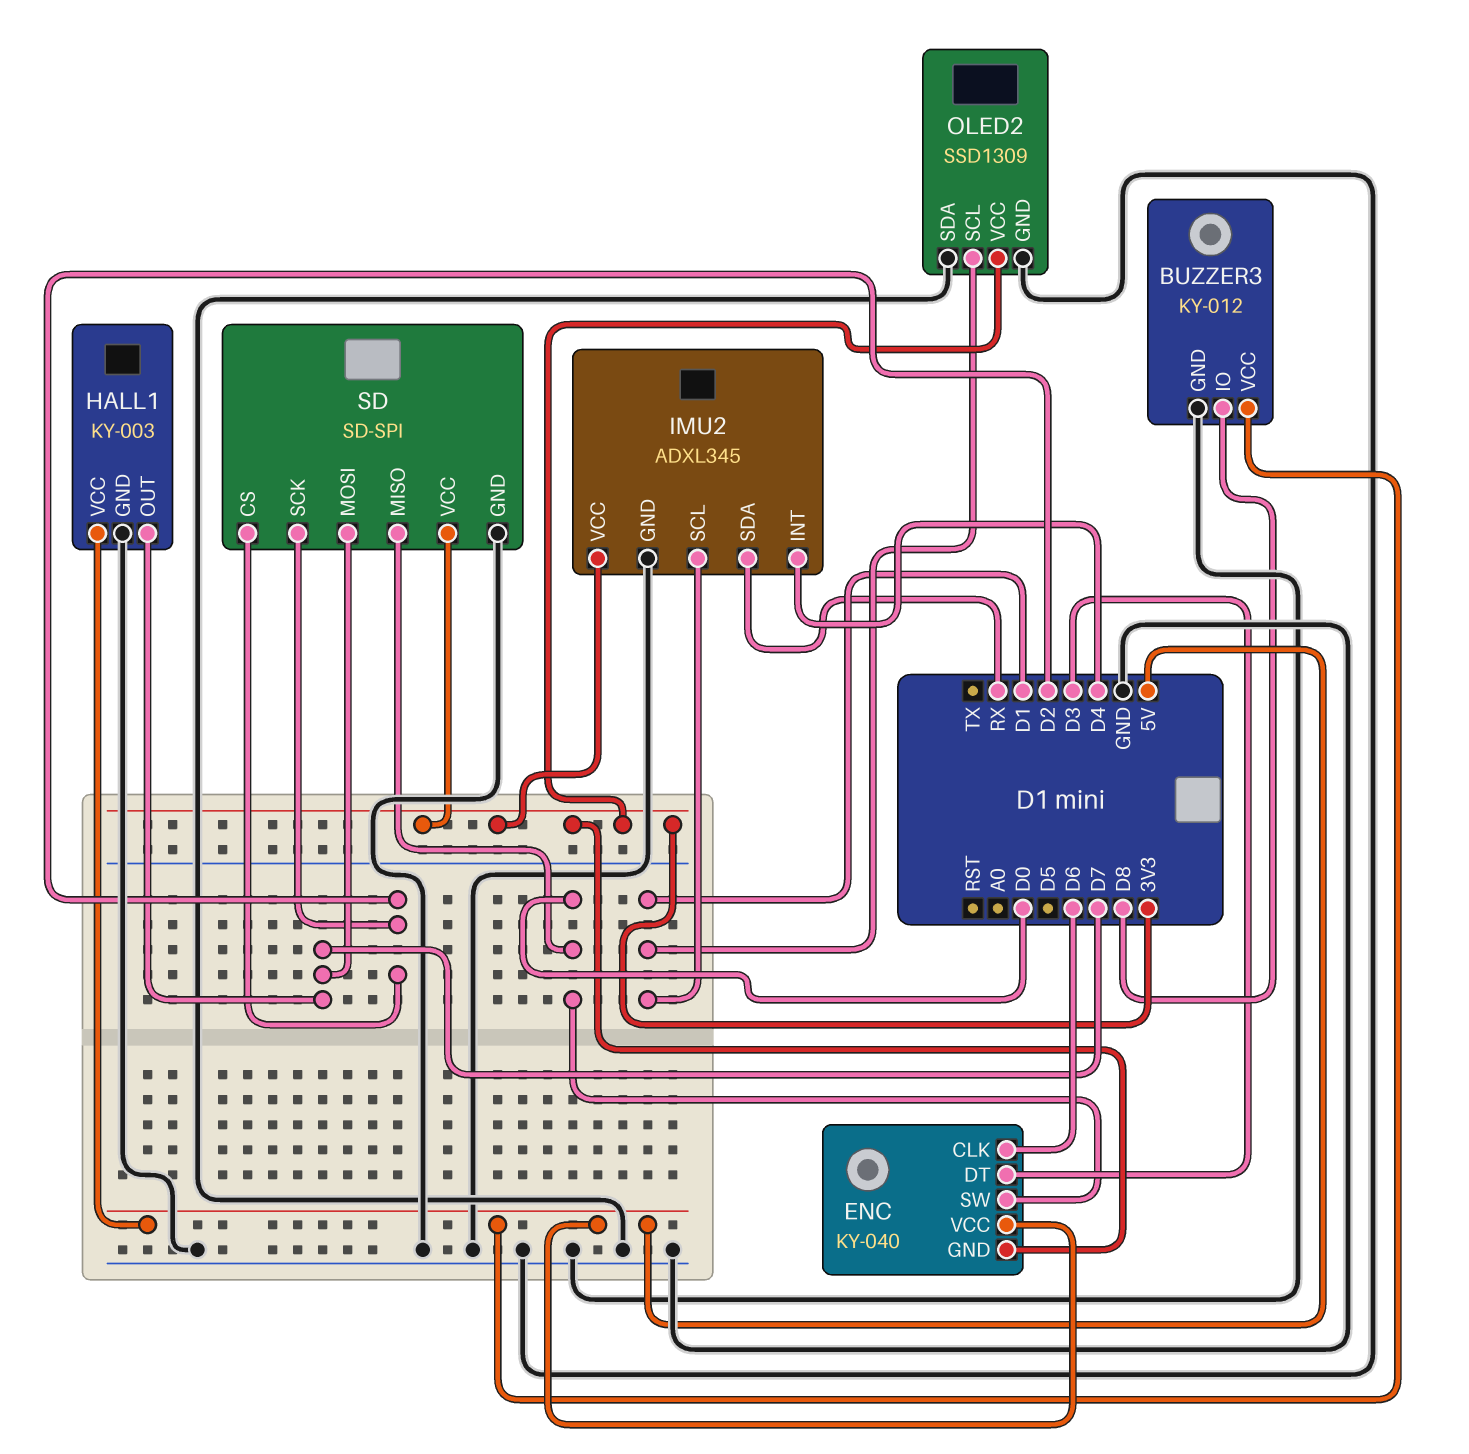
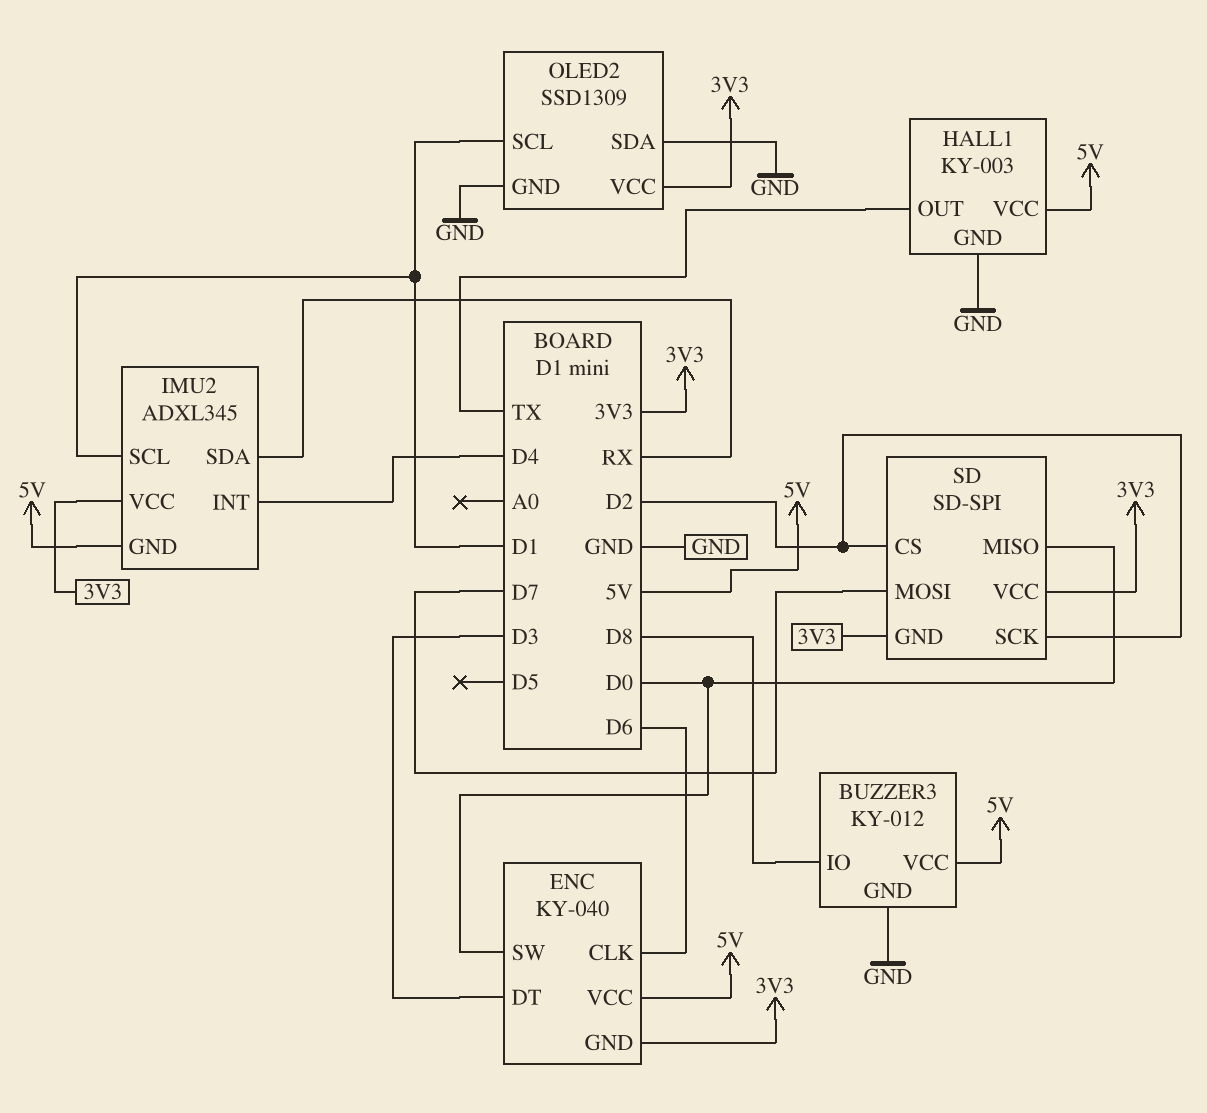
HALL1 pin OUT: D7 -> TX
IMU2 pin GND: GND -> 5V
SD pin GND: GND -> 3V3

